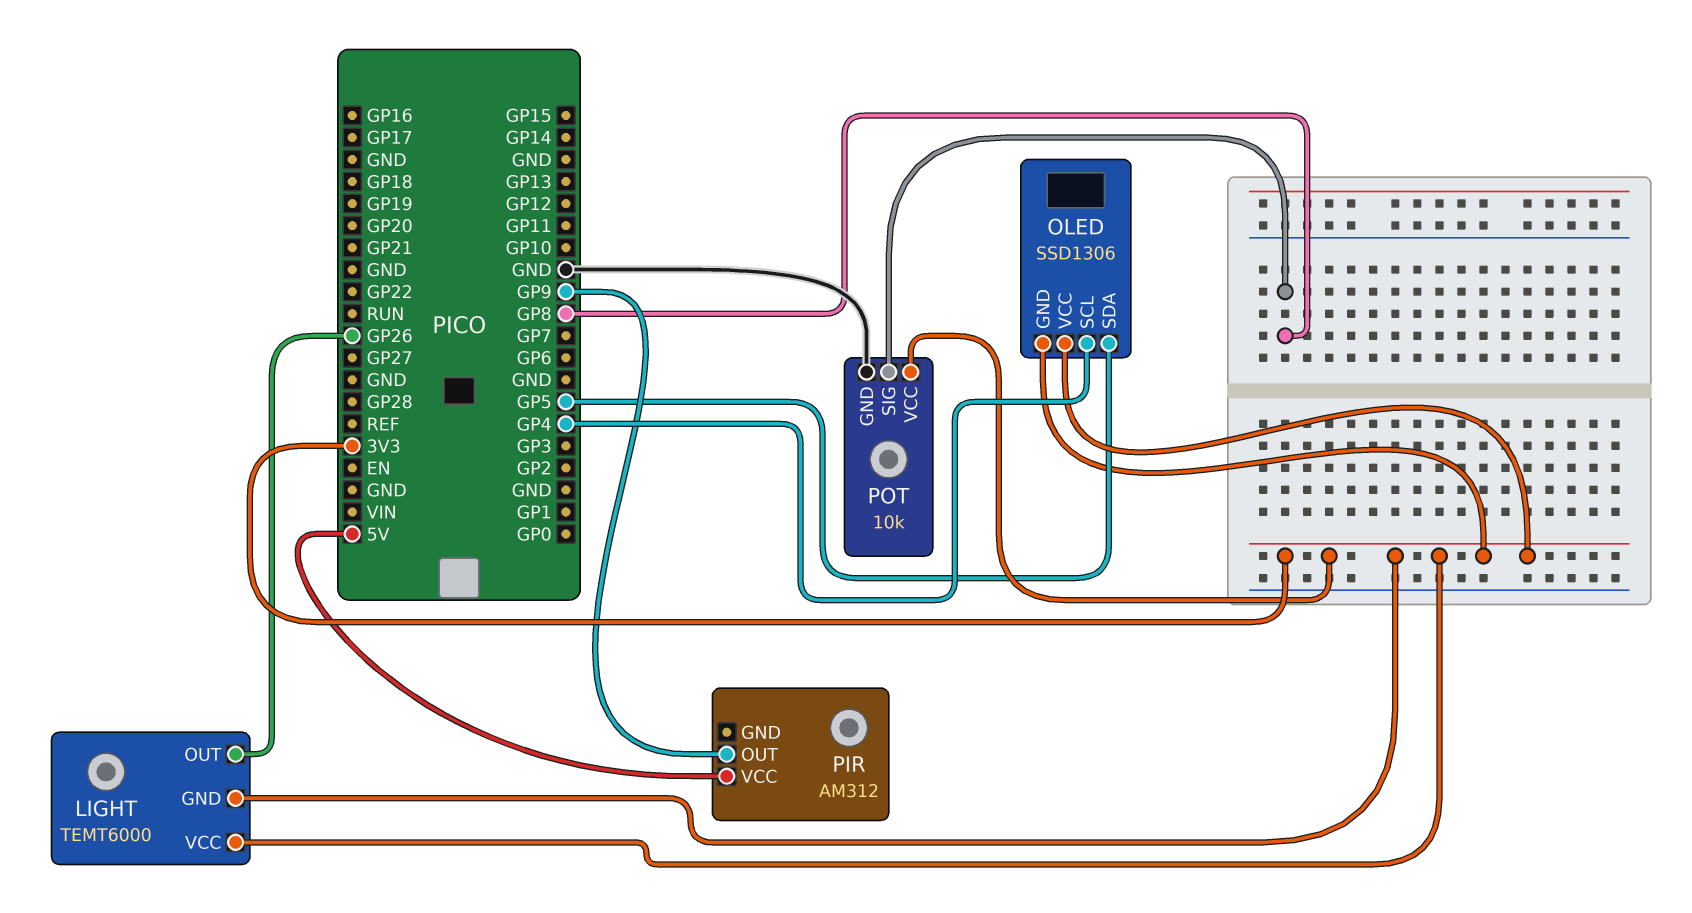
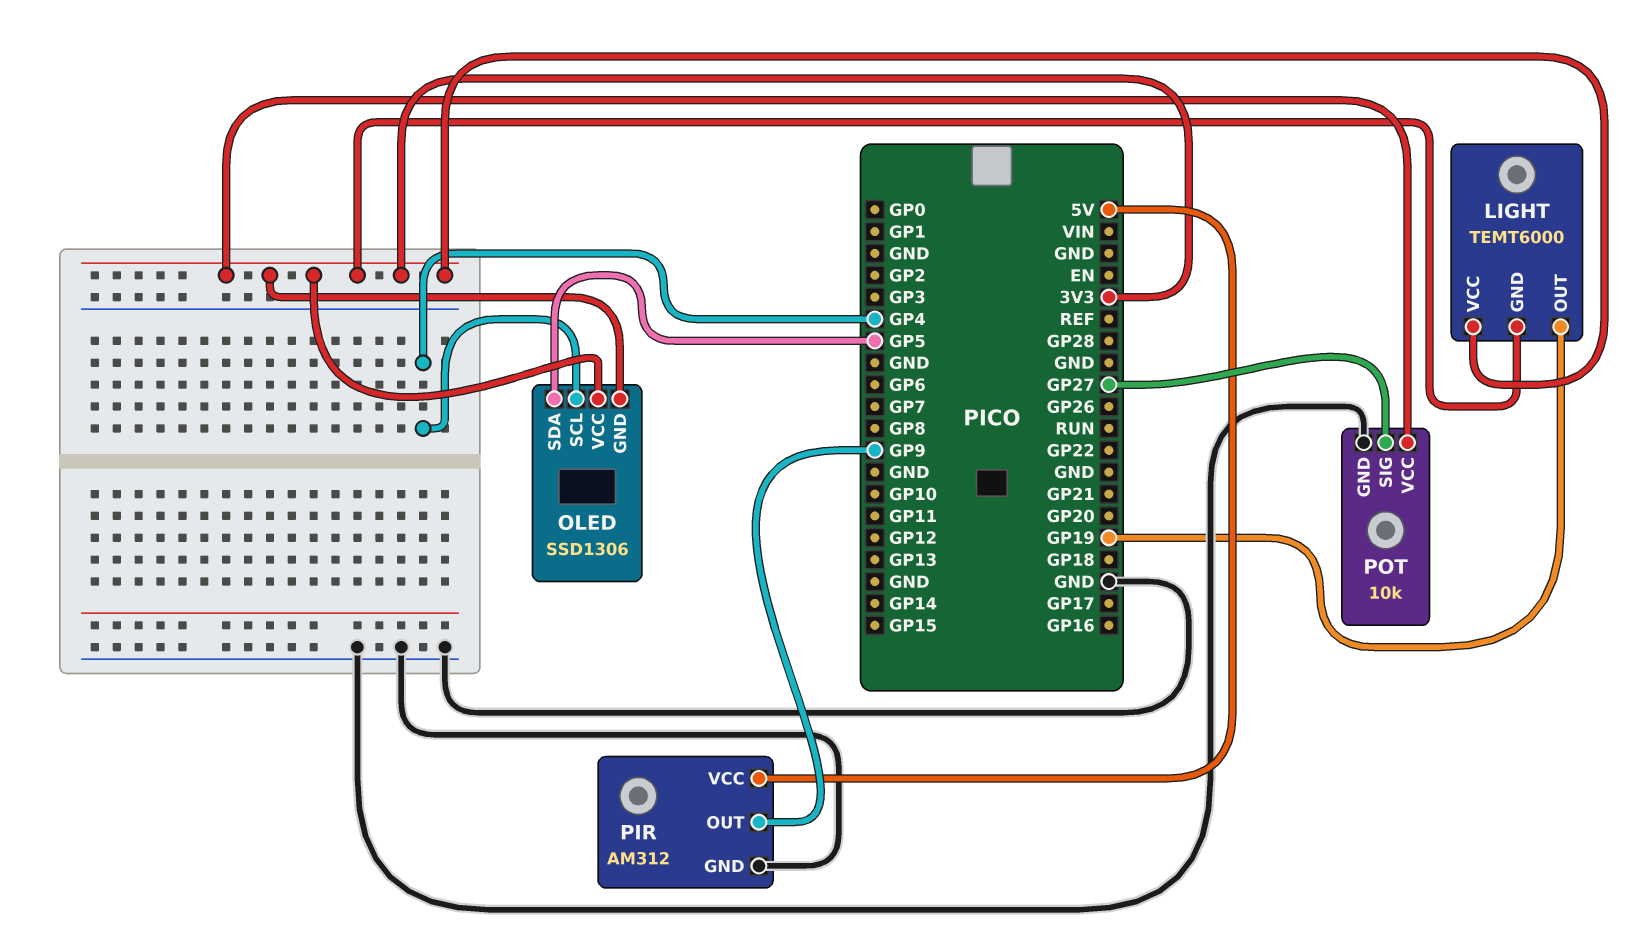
LIGHT pin OUT: GP26 -> GP19
PIR pin GND: none -> GND
POT pin SIG: GP8 -> GP27

